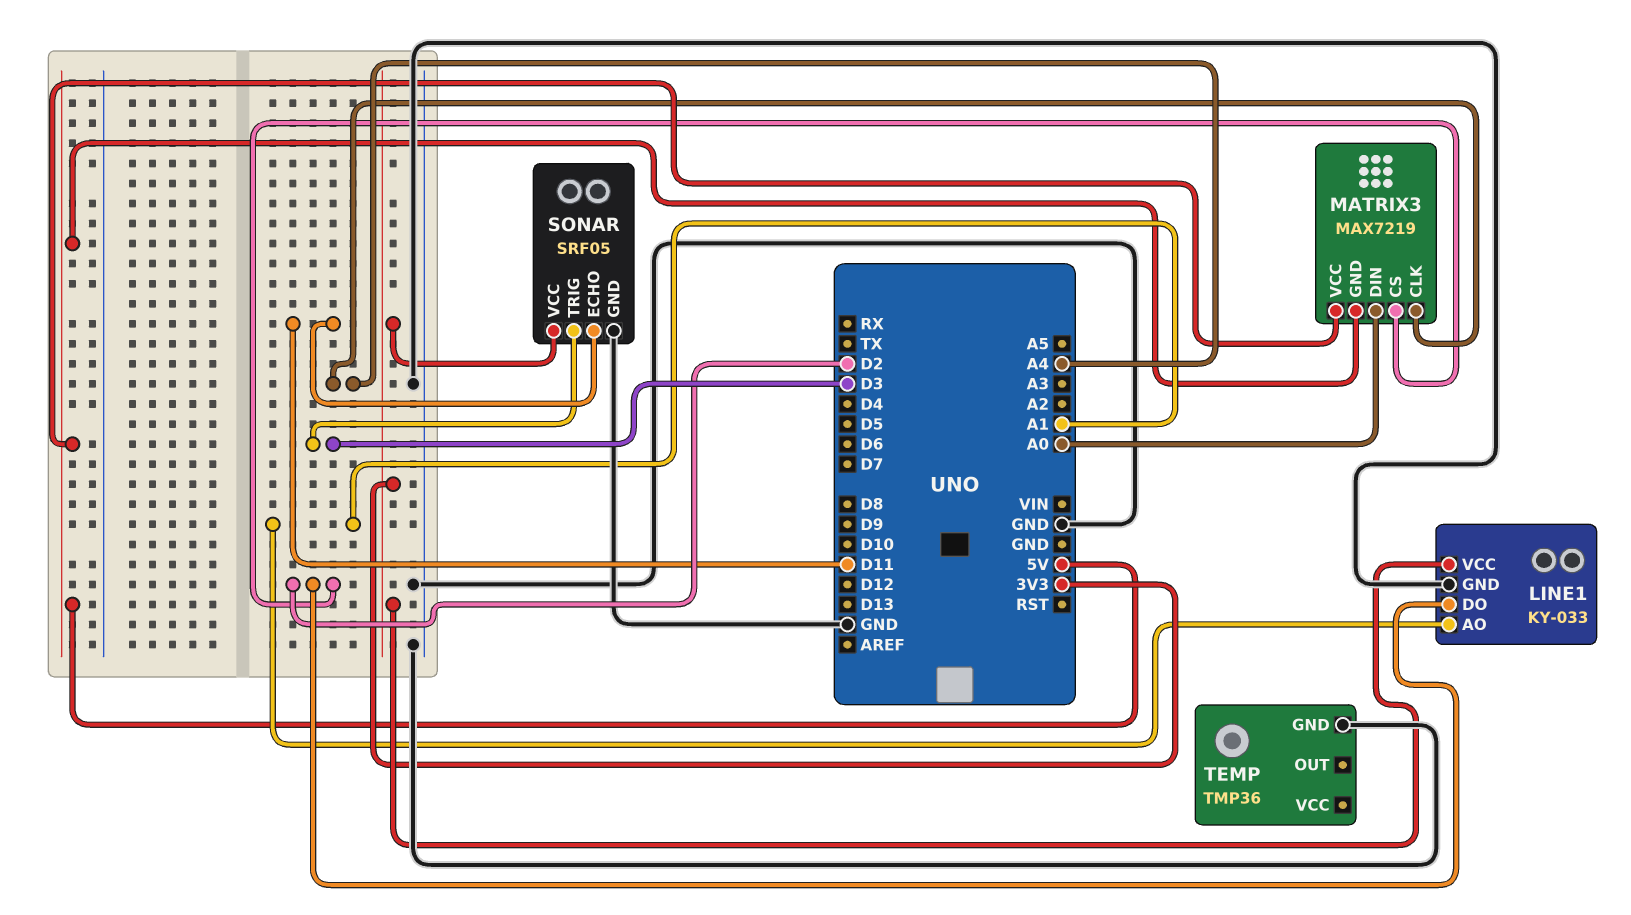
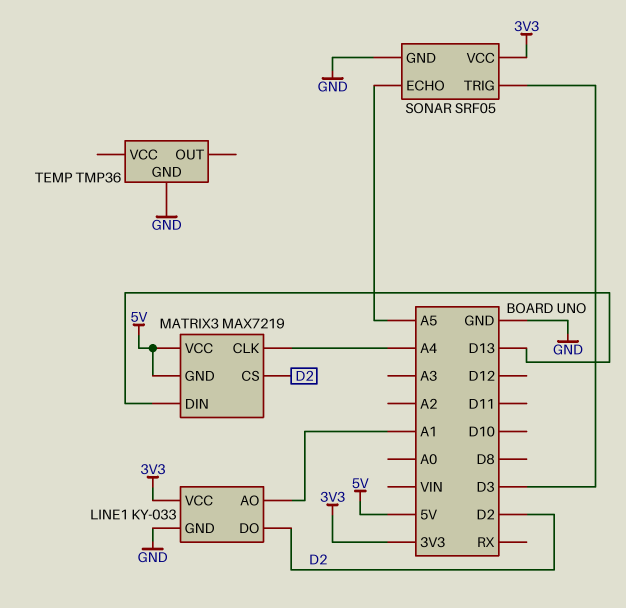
MATRIX3 pin DIN: A0 -> D13
SONAR pin ECHO: D11 -> A5

